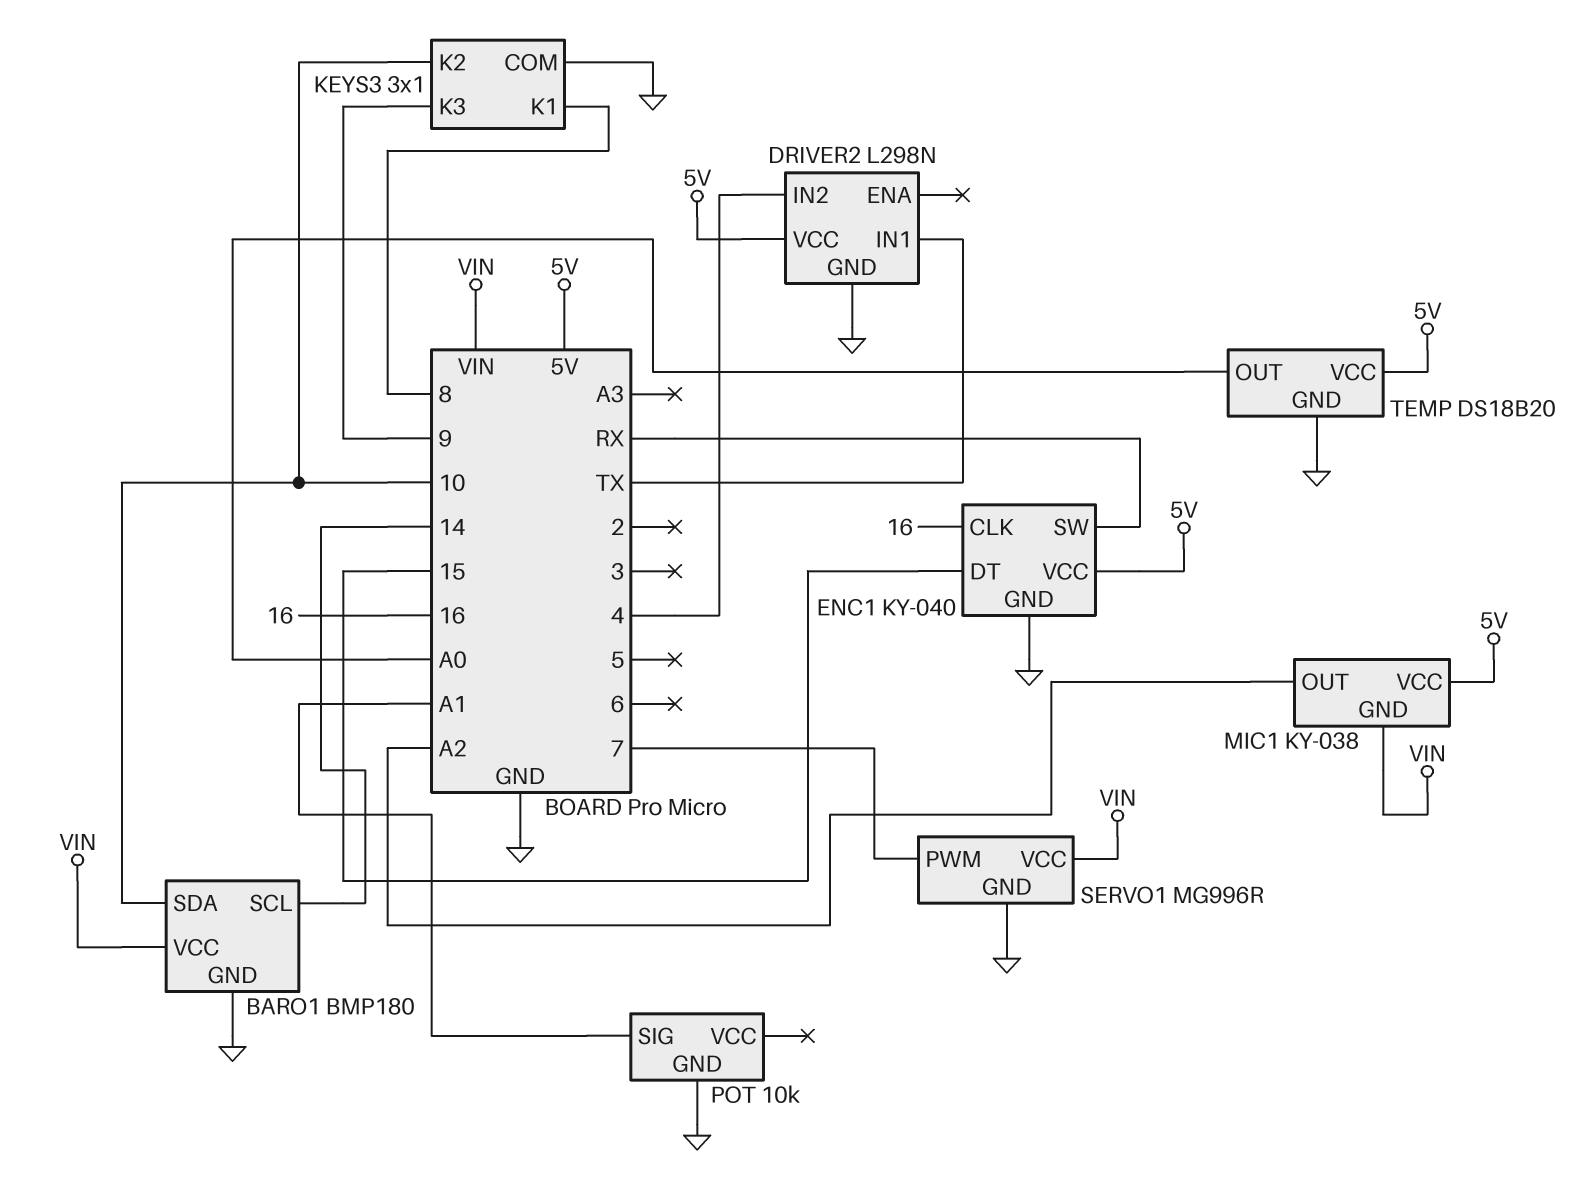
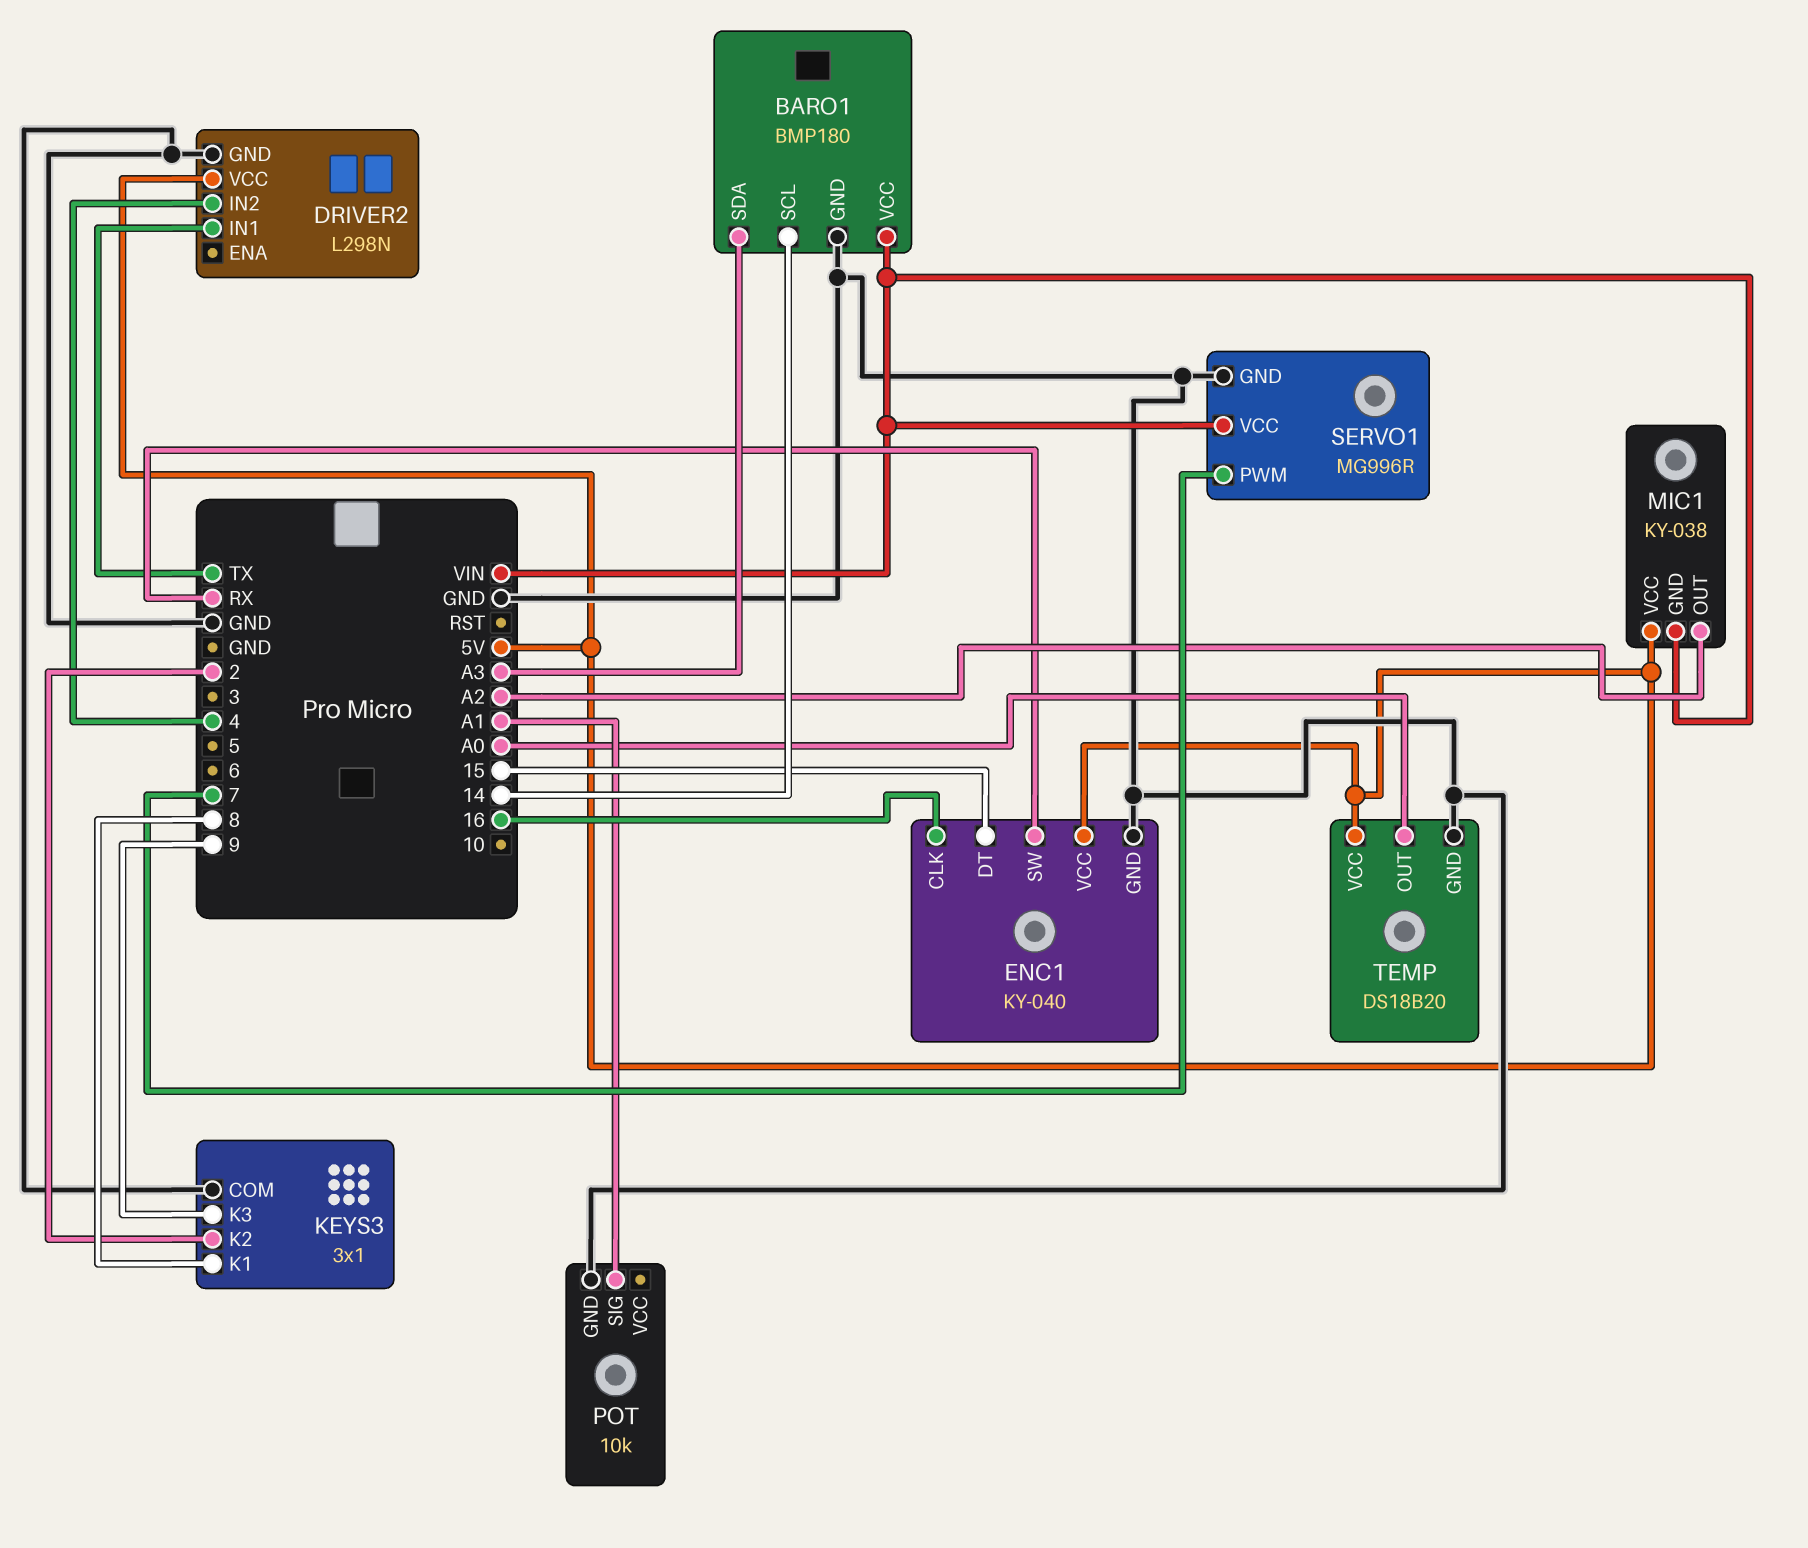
BARO1 pin SDA: 10 -> A3
KEYS3 pin K2: 10 -> 2

